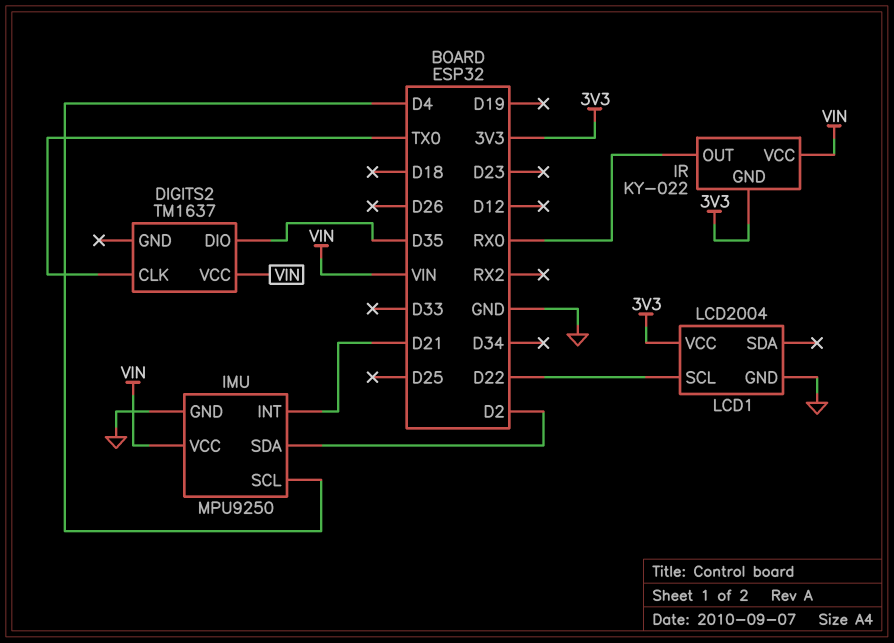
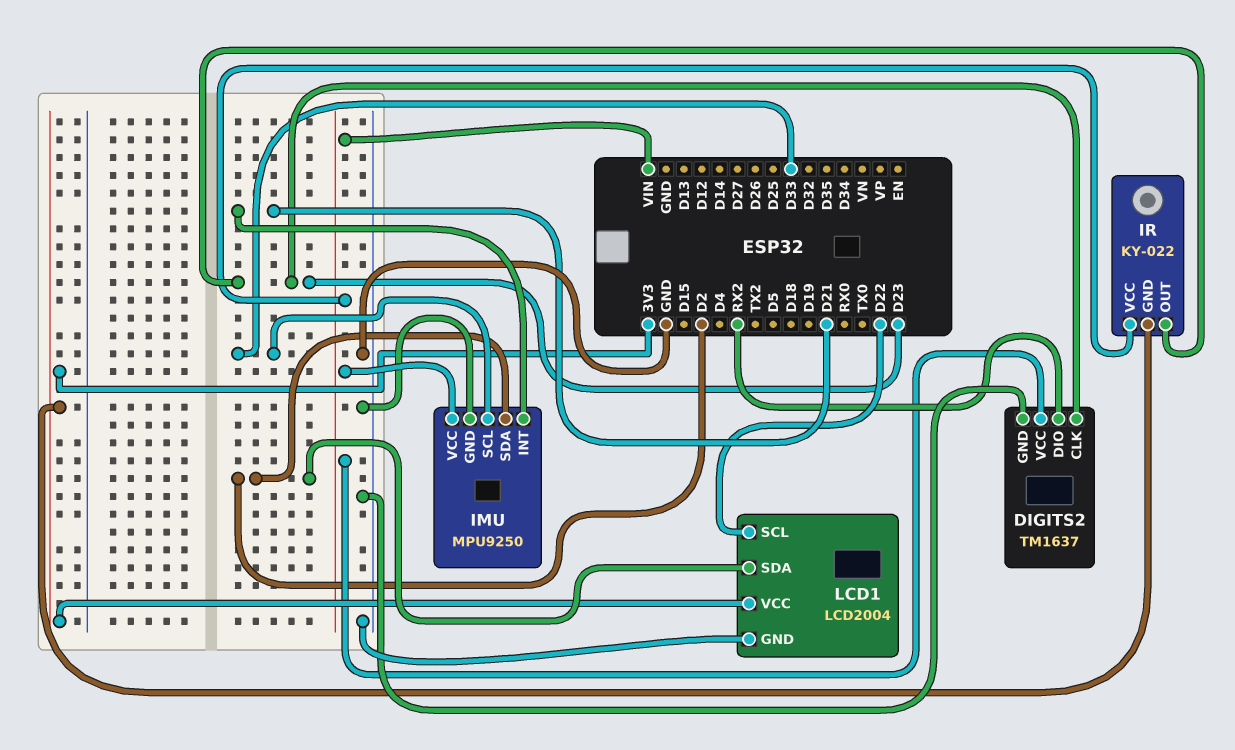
DIGITS2 pin CLK: TX0 -> D23
DIGITS2 pin DIO: D35 -> RX2
DIGITS2 pin GND: none -> GND
IMU pin SCL: D4 -> D33
IR pin OUT: RX0 -> D23
LCD1 pin SDA: none -> D2

